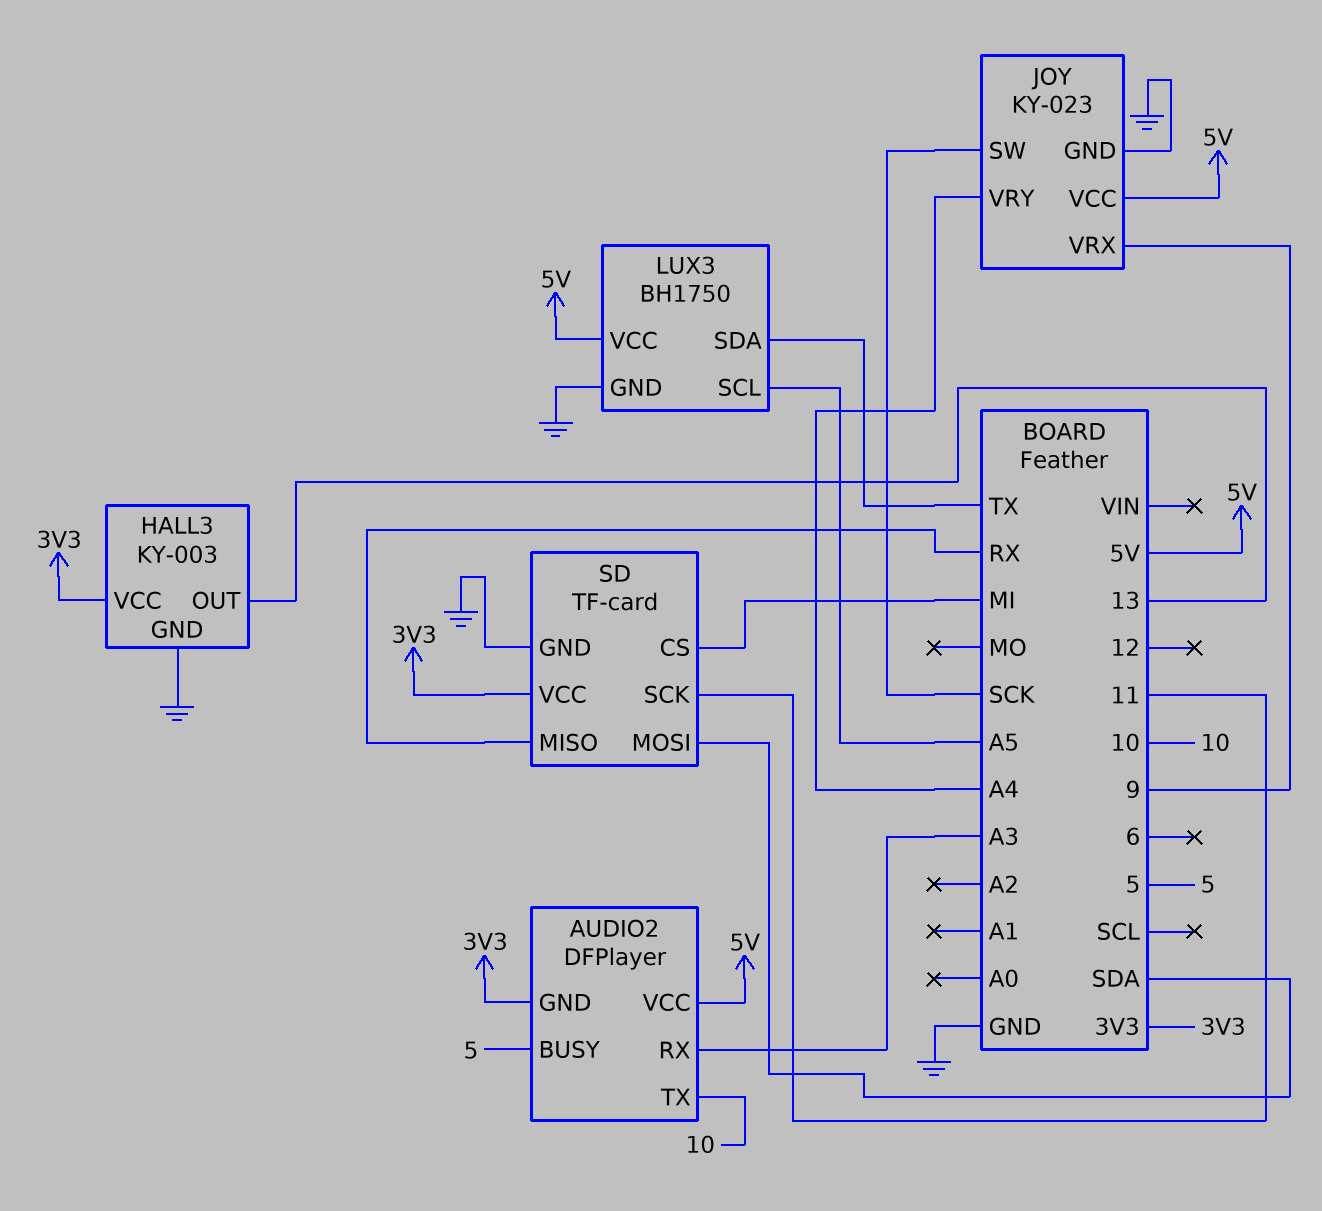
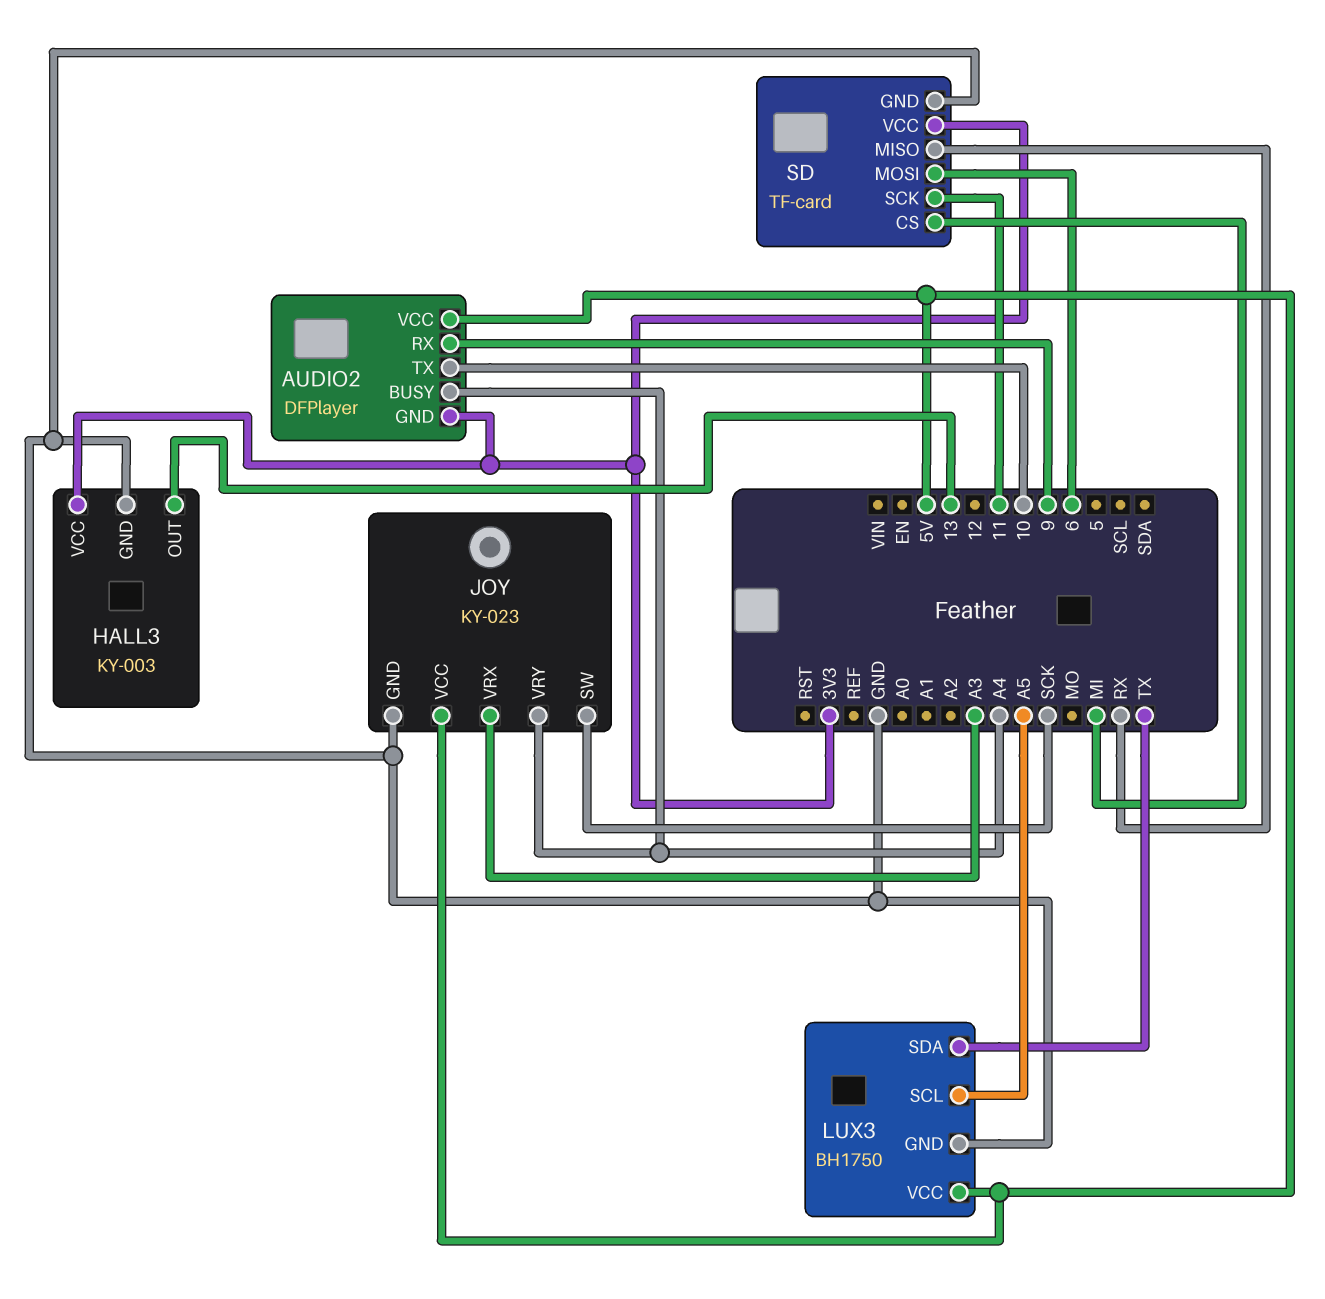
AUDIO2 pin BUSY: 5 -> A4
AUDIO2 pin RX: A3 -> 9
JOY pin VRX: 9 -> A3
SD pin MOSI: SDA -> 6

